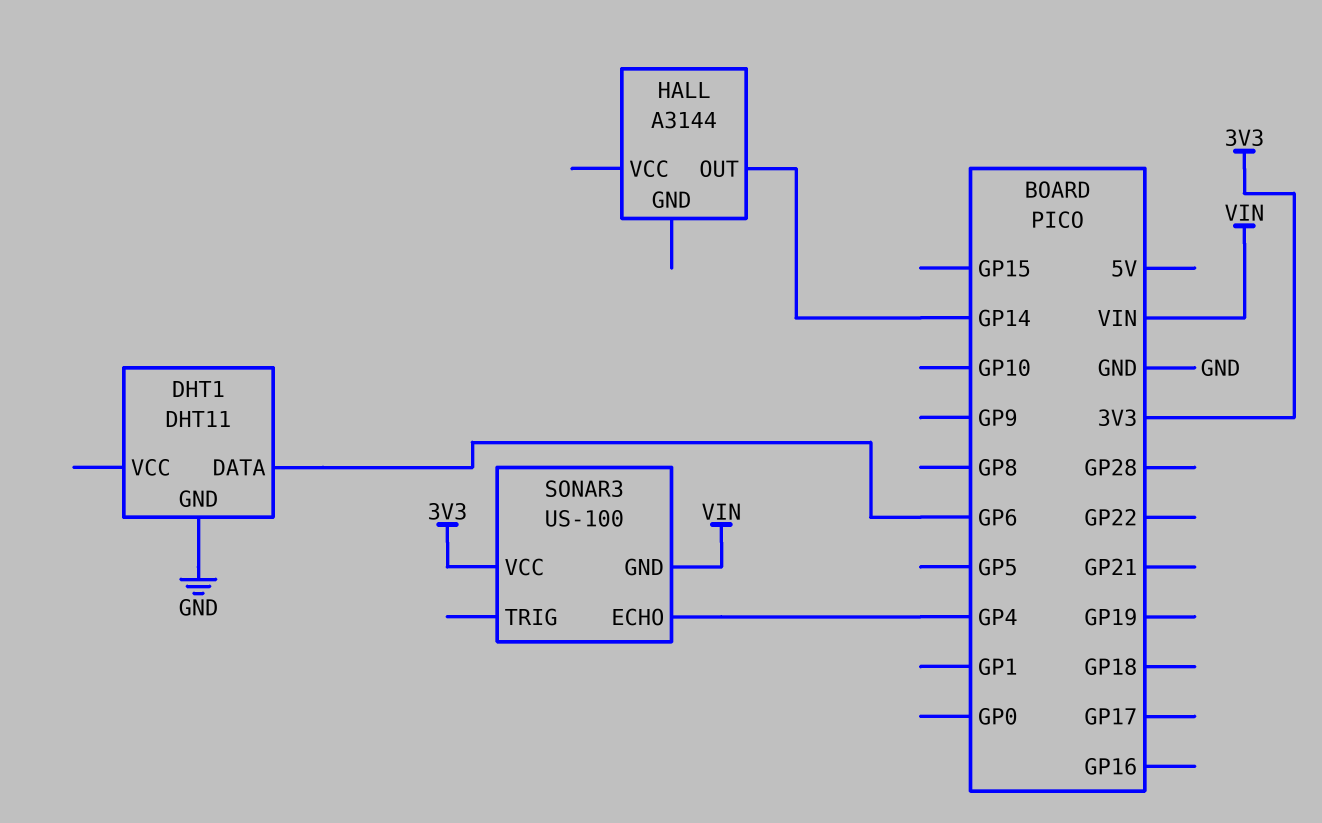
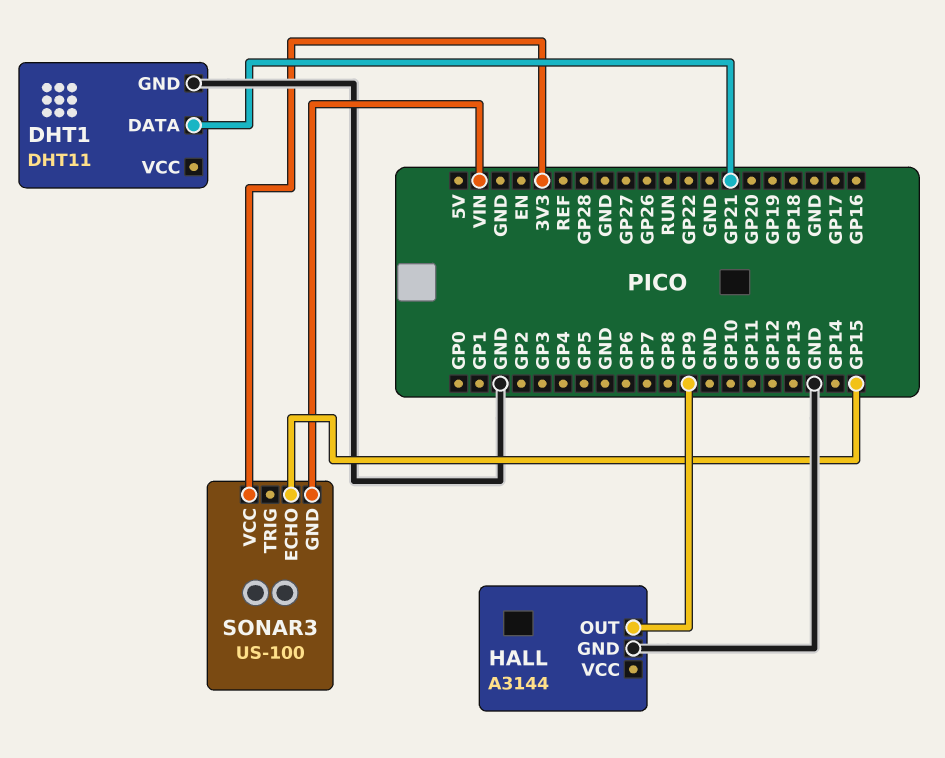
DHT1 pin DATA: GP6 -> GP21
HALL pin GND: none -> GND
HALL pin OUT: GP14 -> GP9
SONAR3 pin ECHO: GP4 -> GP15

